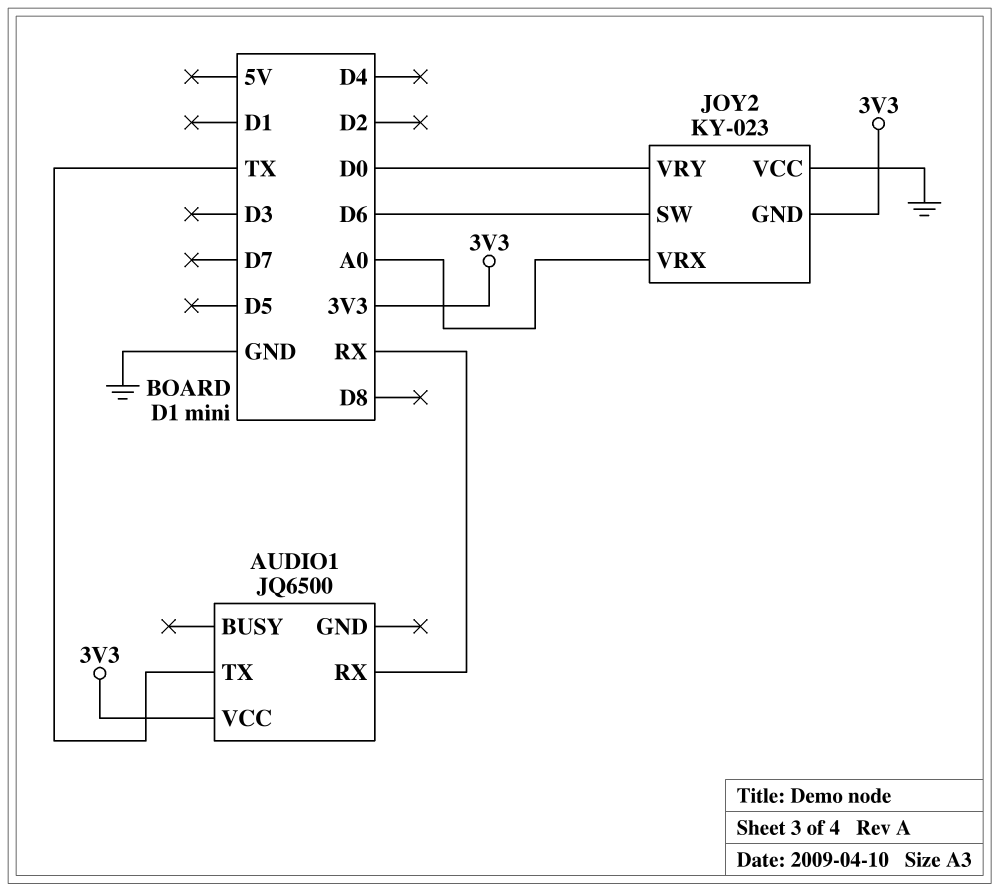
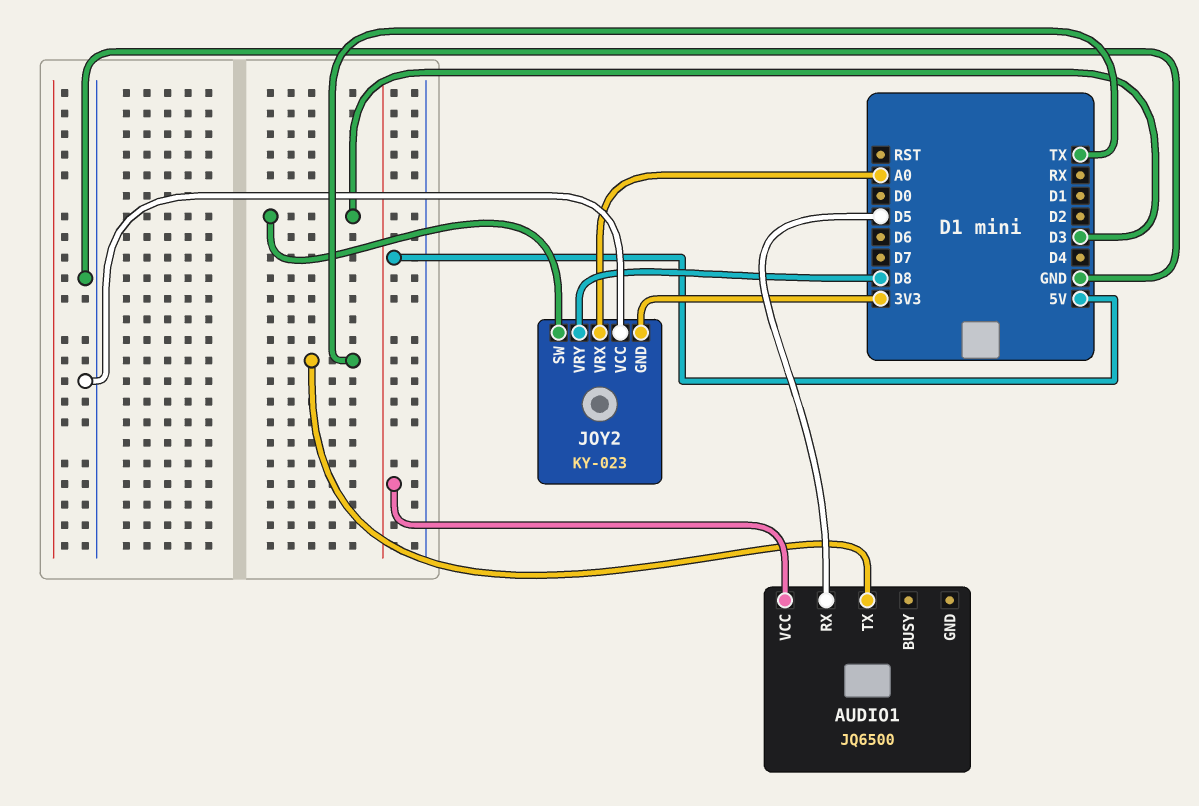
AUDIO1 pin RX: RX -> D5
AUDIO1 pin VCC: 3V3 -> 5V
JOY2 pin SW: D6 -> D3
JOY2 pin VRY: D0 -> D8

